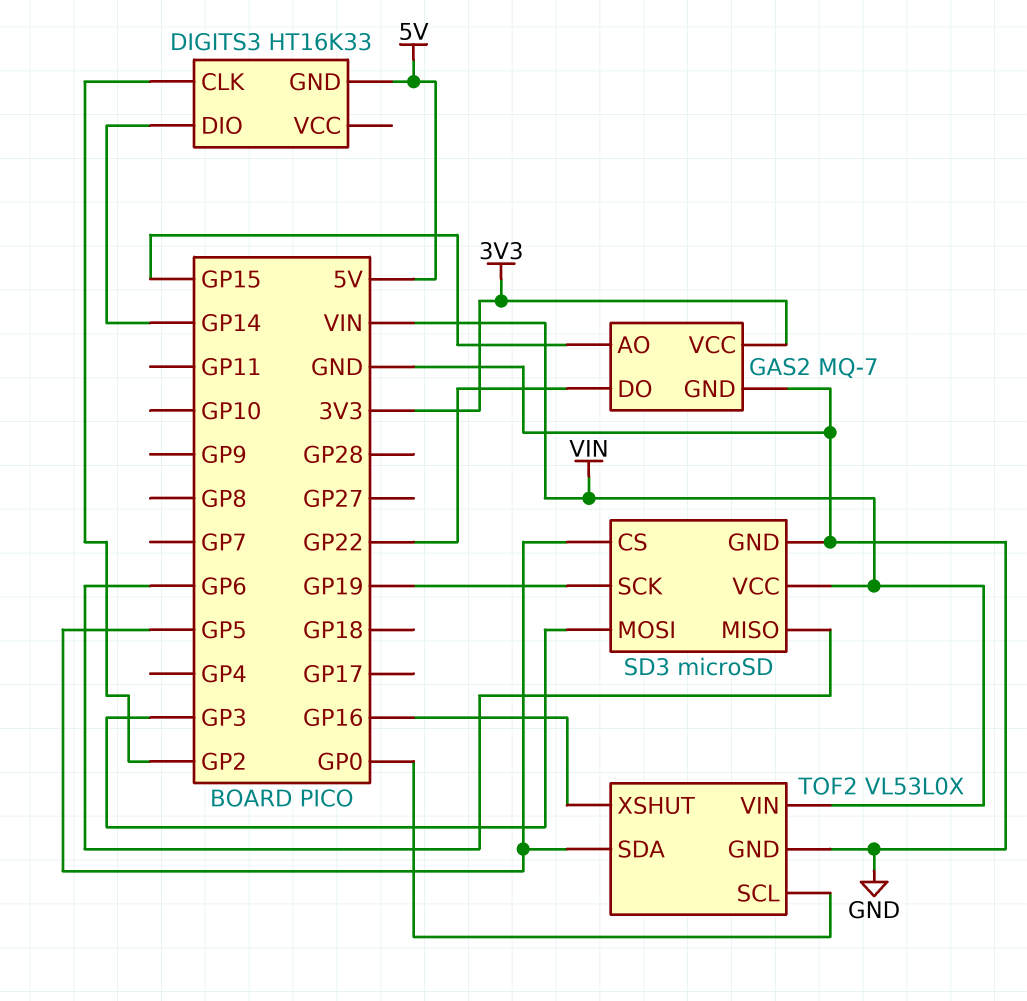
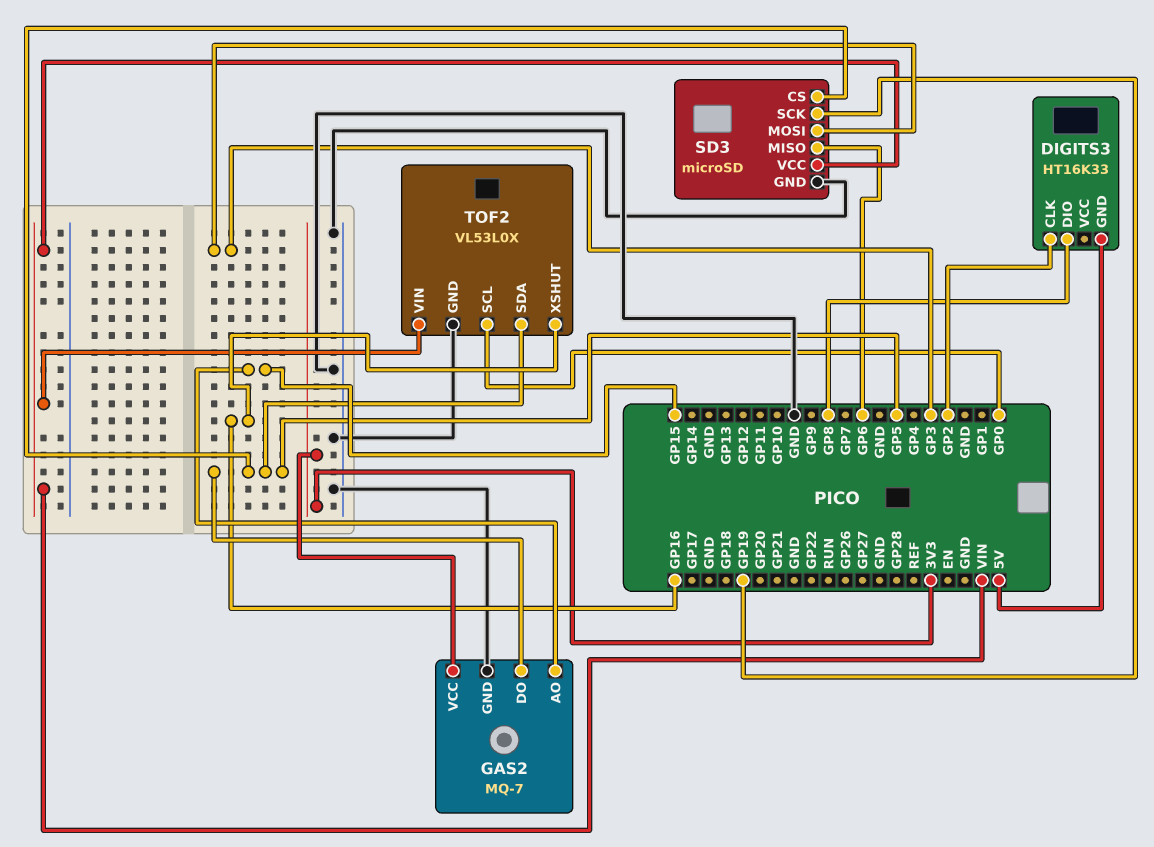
DIGITS3 pin DIO: GP14 -> GP8
GAS2 pin DO: GP22 -> GP5

